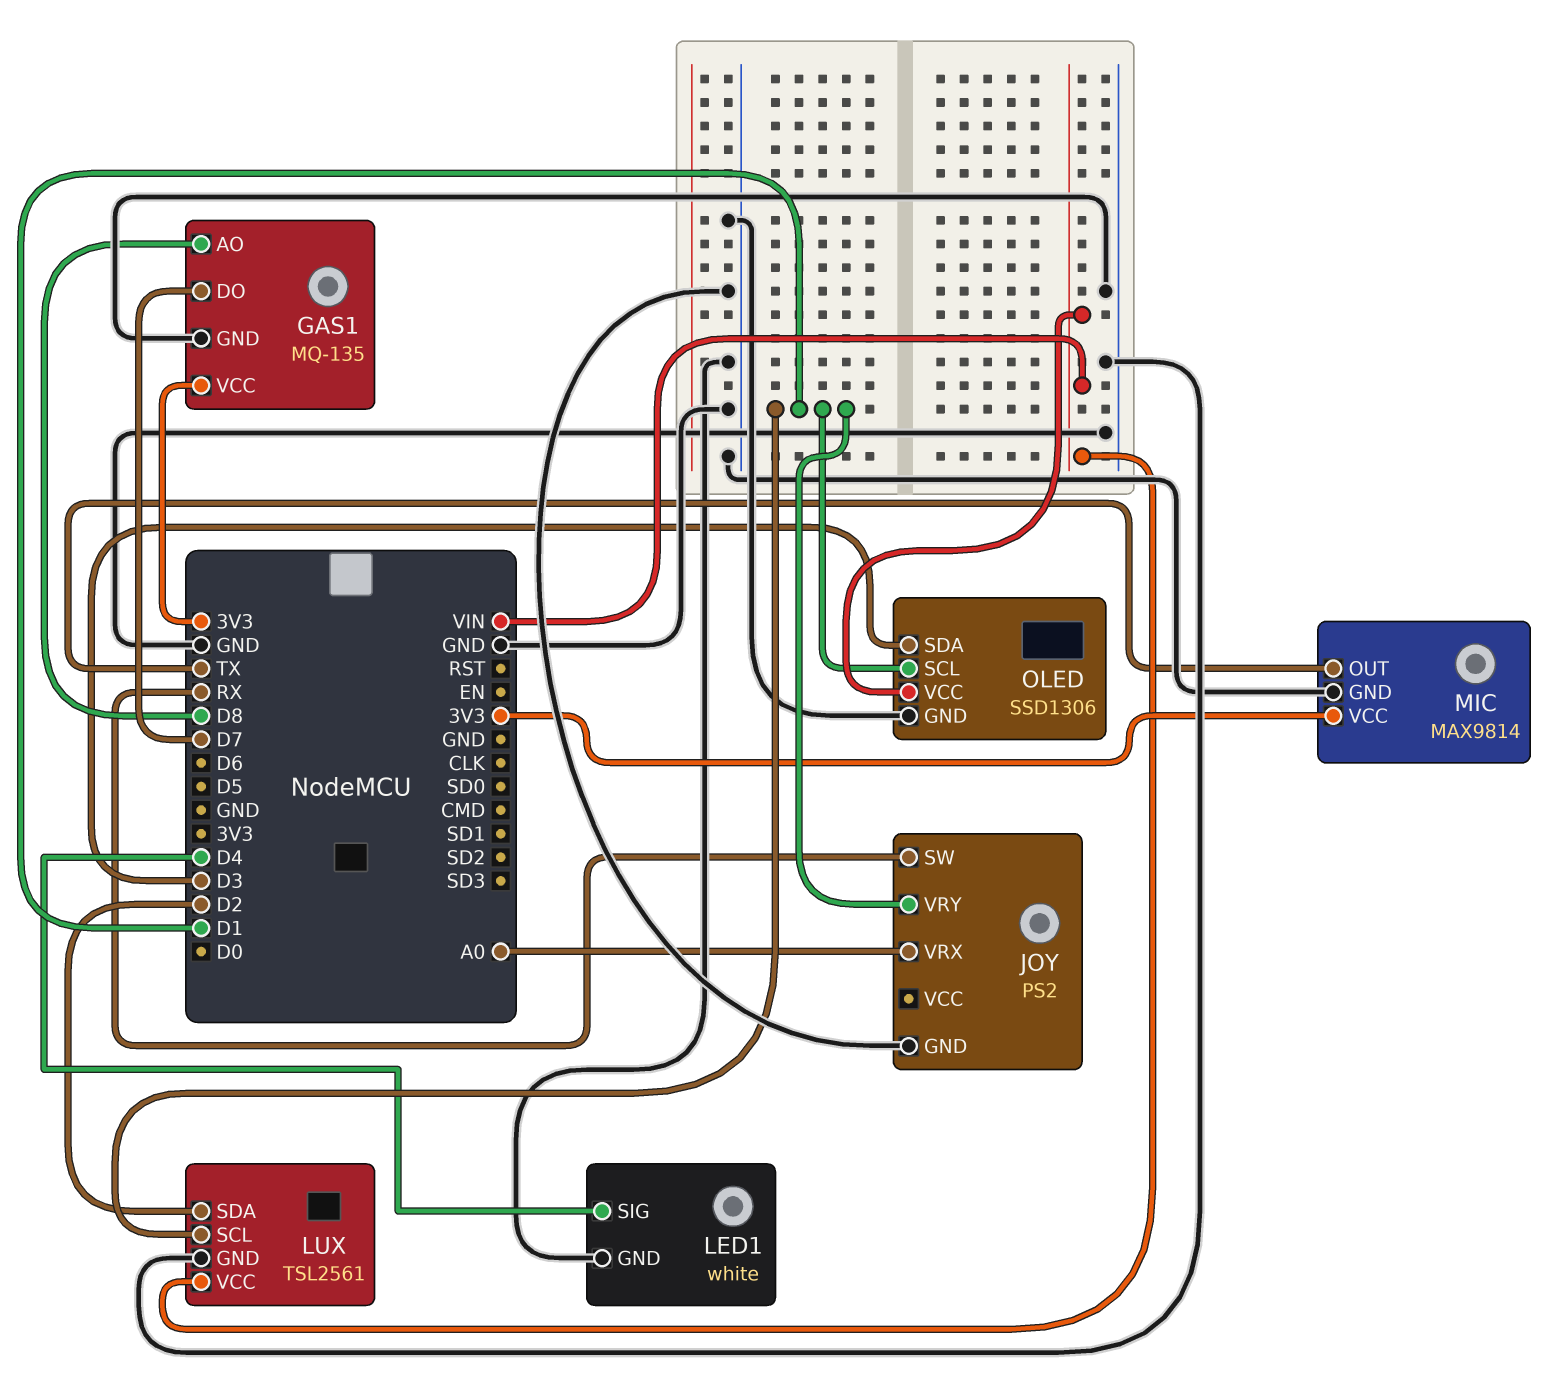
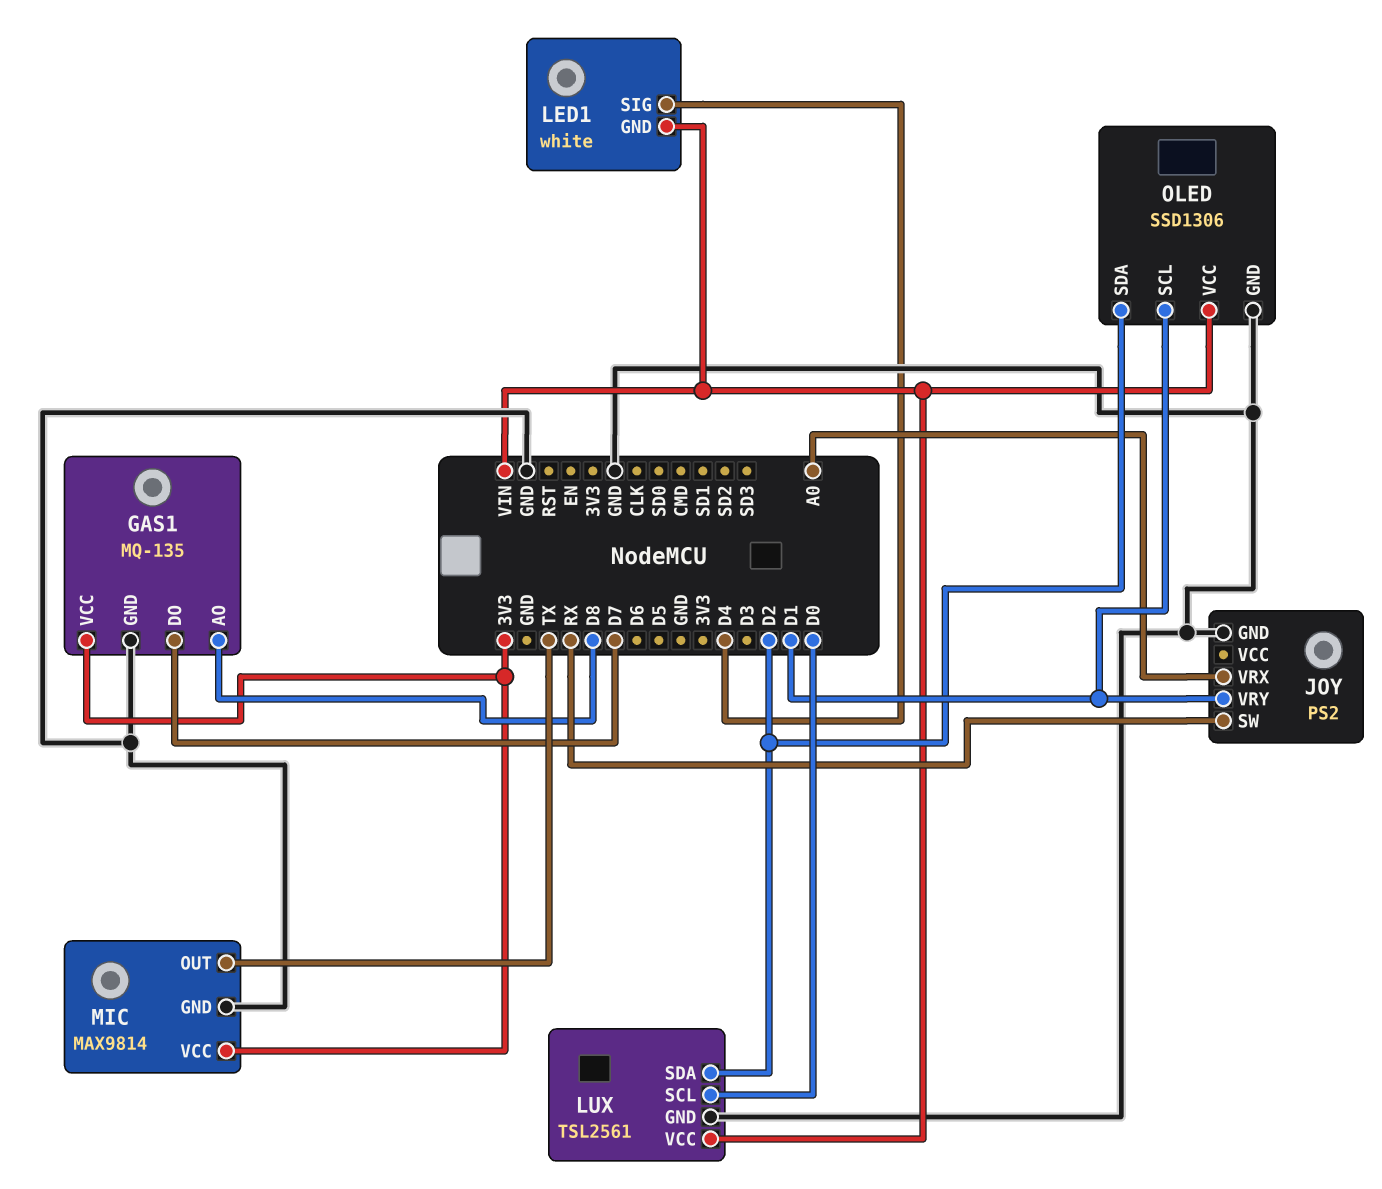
LED1 pin GND: GND -> VIN
LUX pin SCL: D1 -> D0
OLED pin SDA: D3 -> D2

